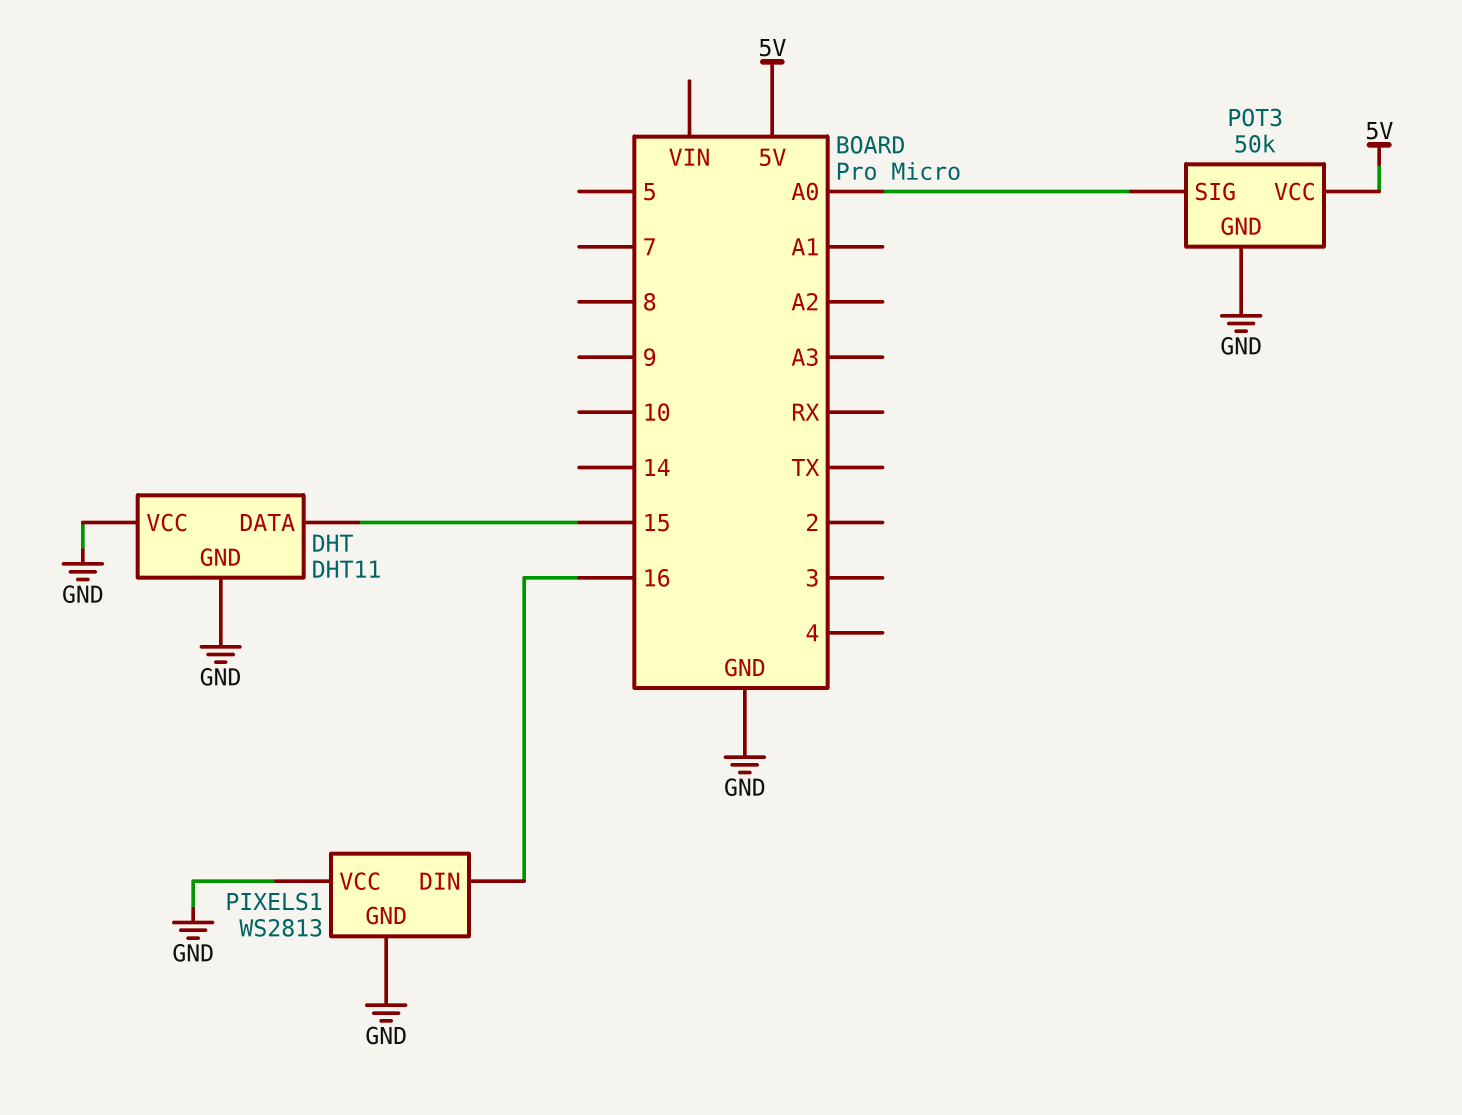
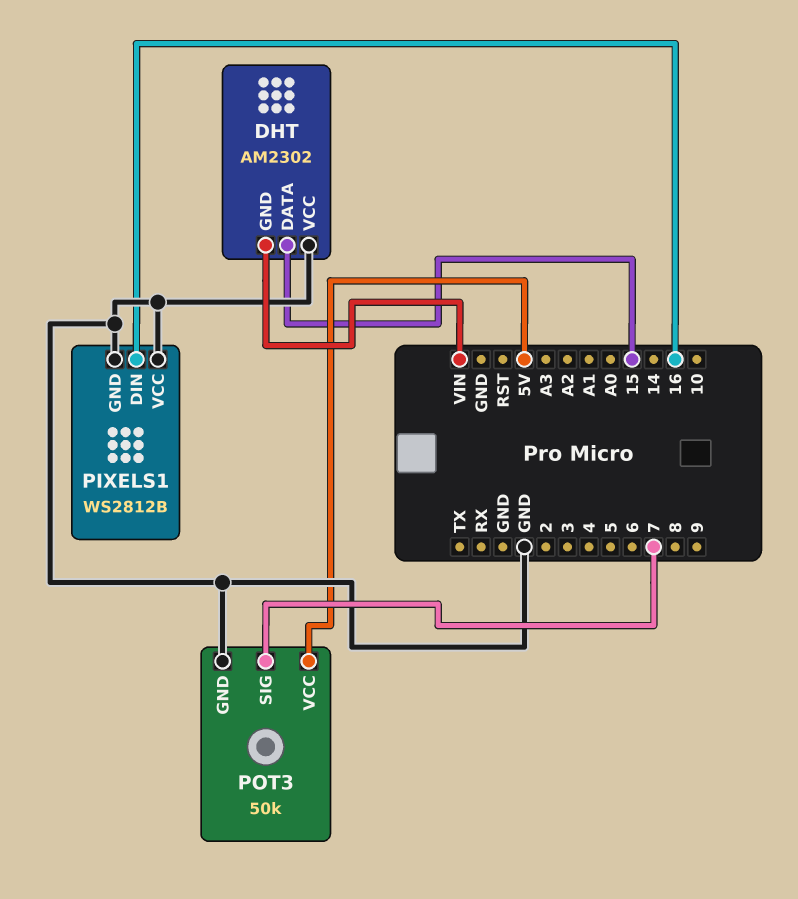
DHT: DHT11 -> AM2302
DHT pin GND: GND -> VIN
PIXELS1: WS2813 -> WS2812B
POT3 pin SIG: A0 -> 7

